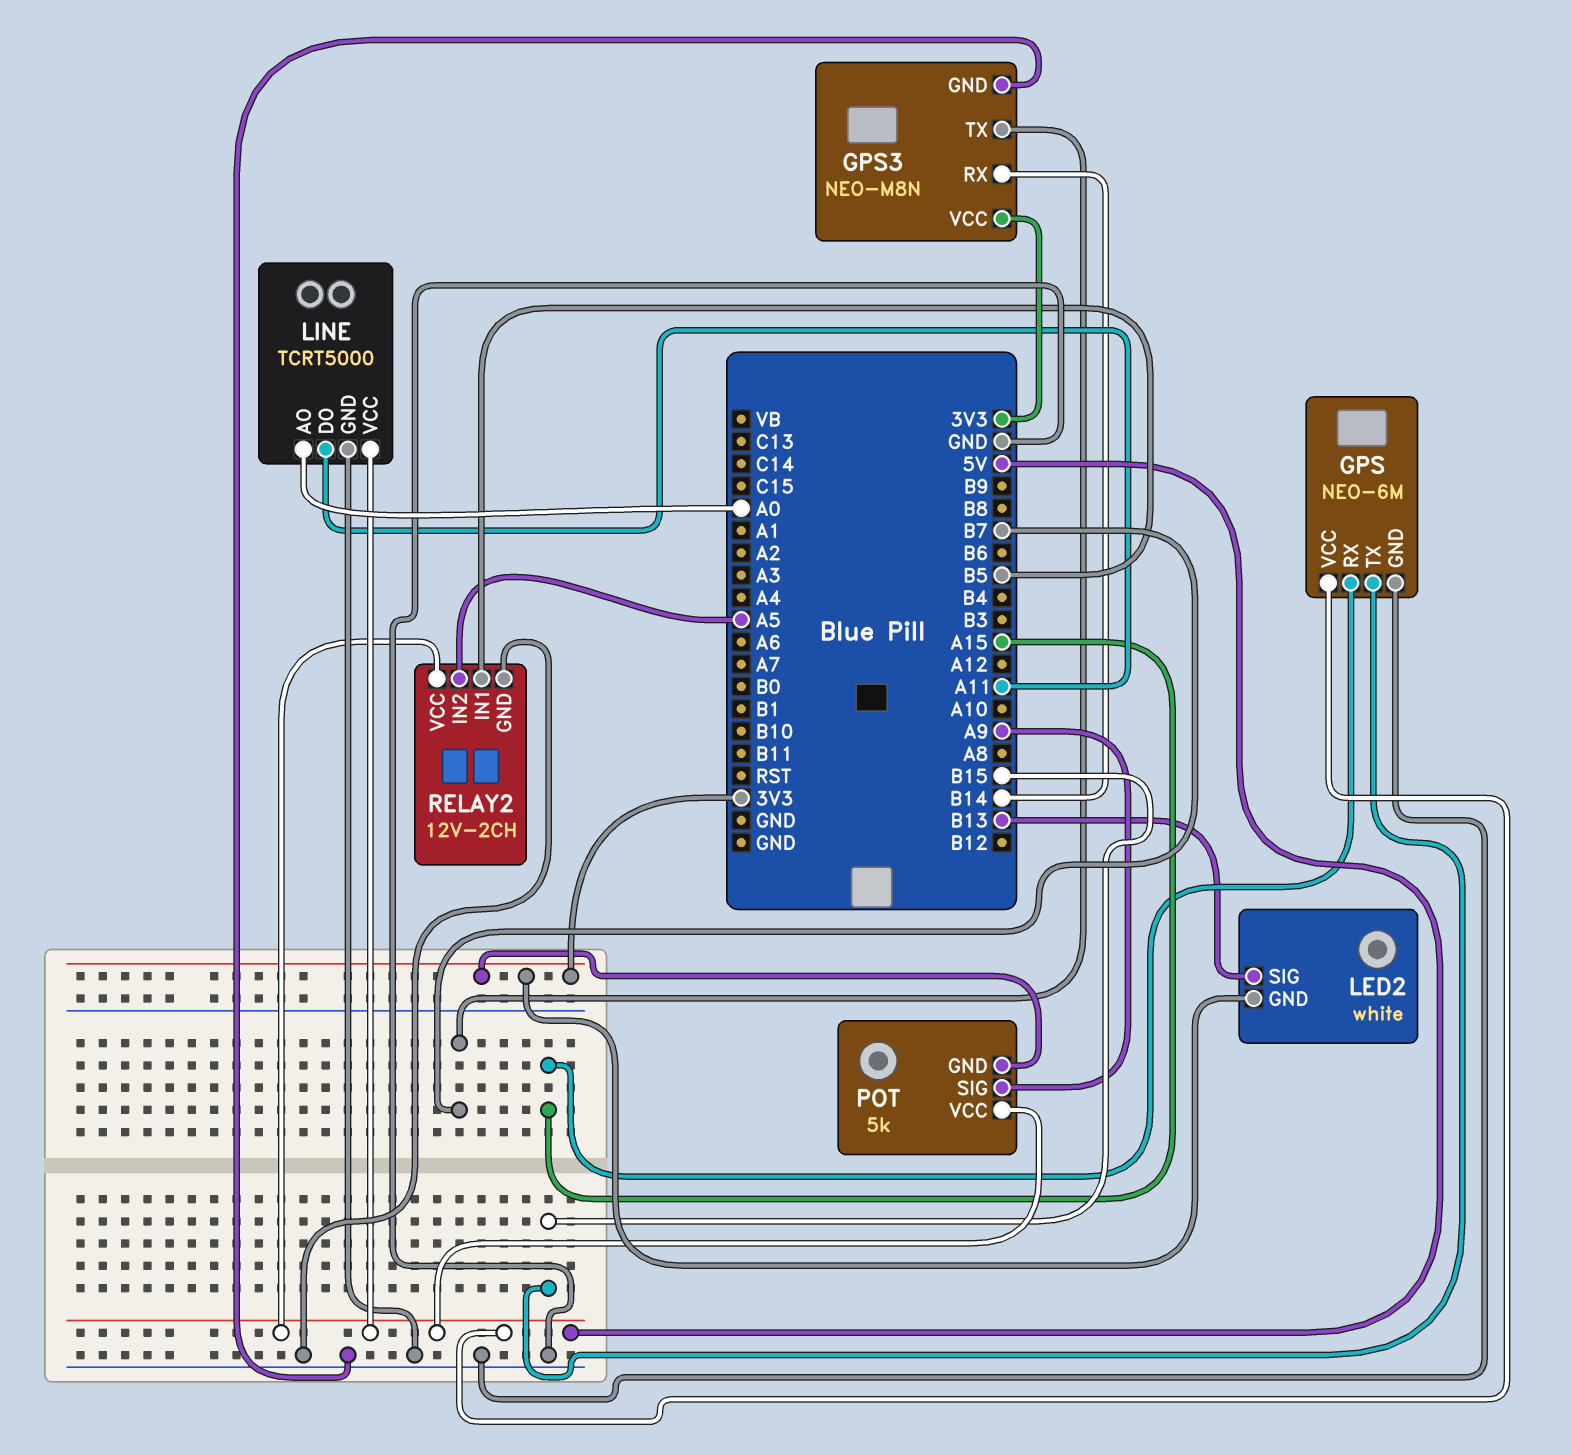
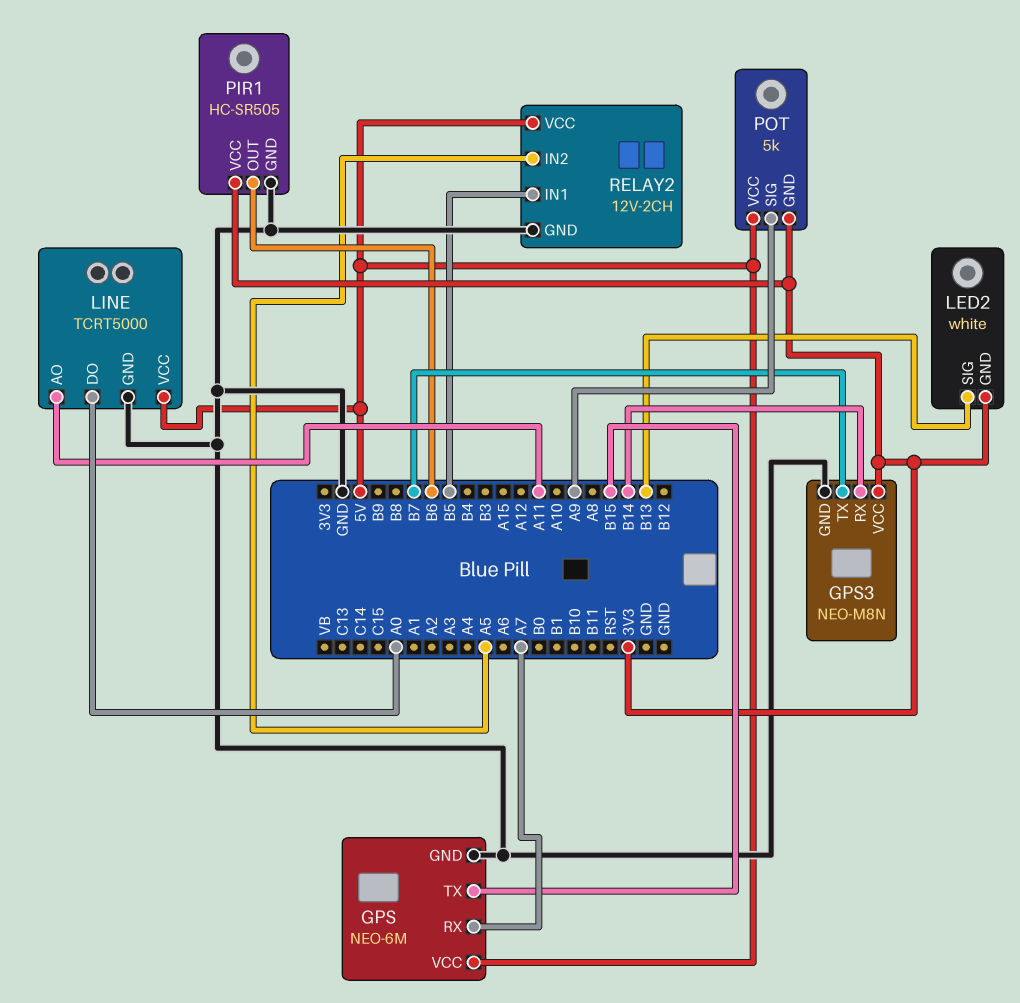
GPS pin RX: A15 -> A7
LINE pin AO: A0 -> A11
LINE pin DO: A11 -> A0
PIR1: none -> HC-SR505
PIR1 pin GND: none -> GND
PIR1 pin OUT: none -> B6
PIR1 pin VCC: none -> 3V3

